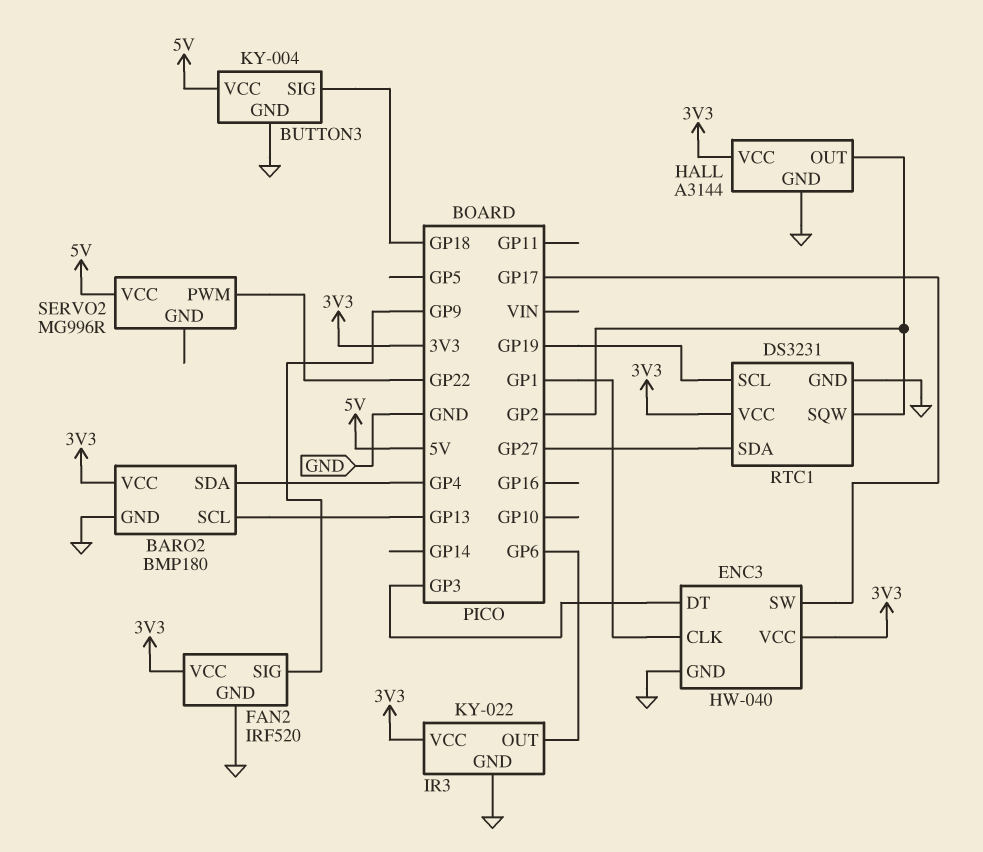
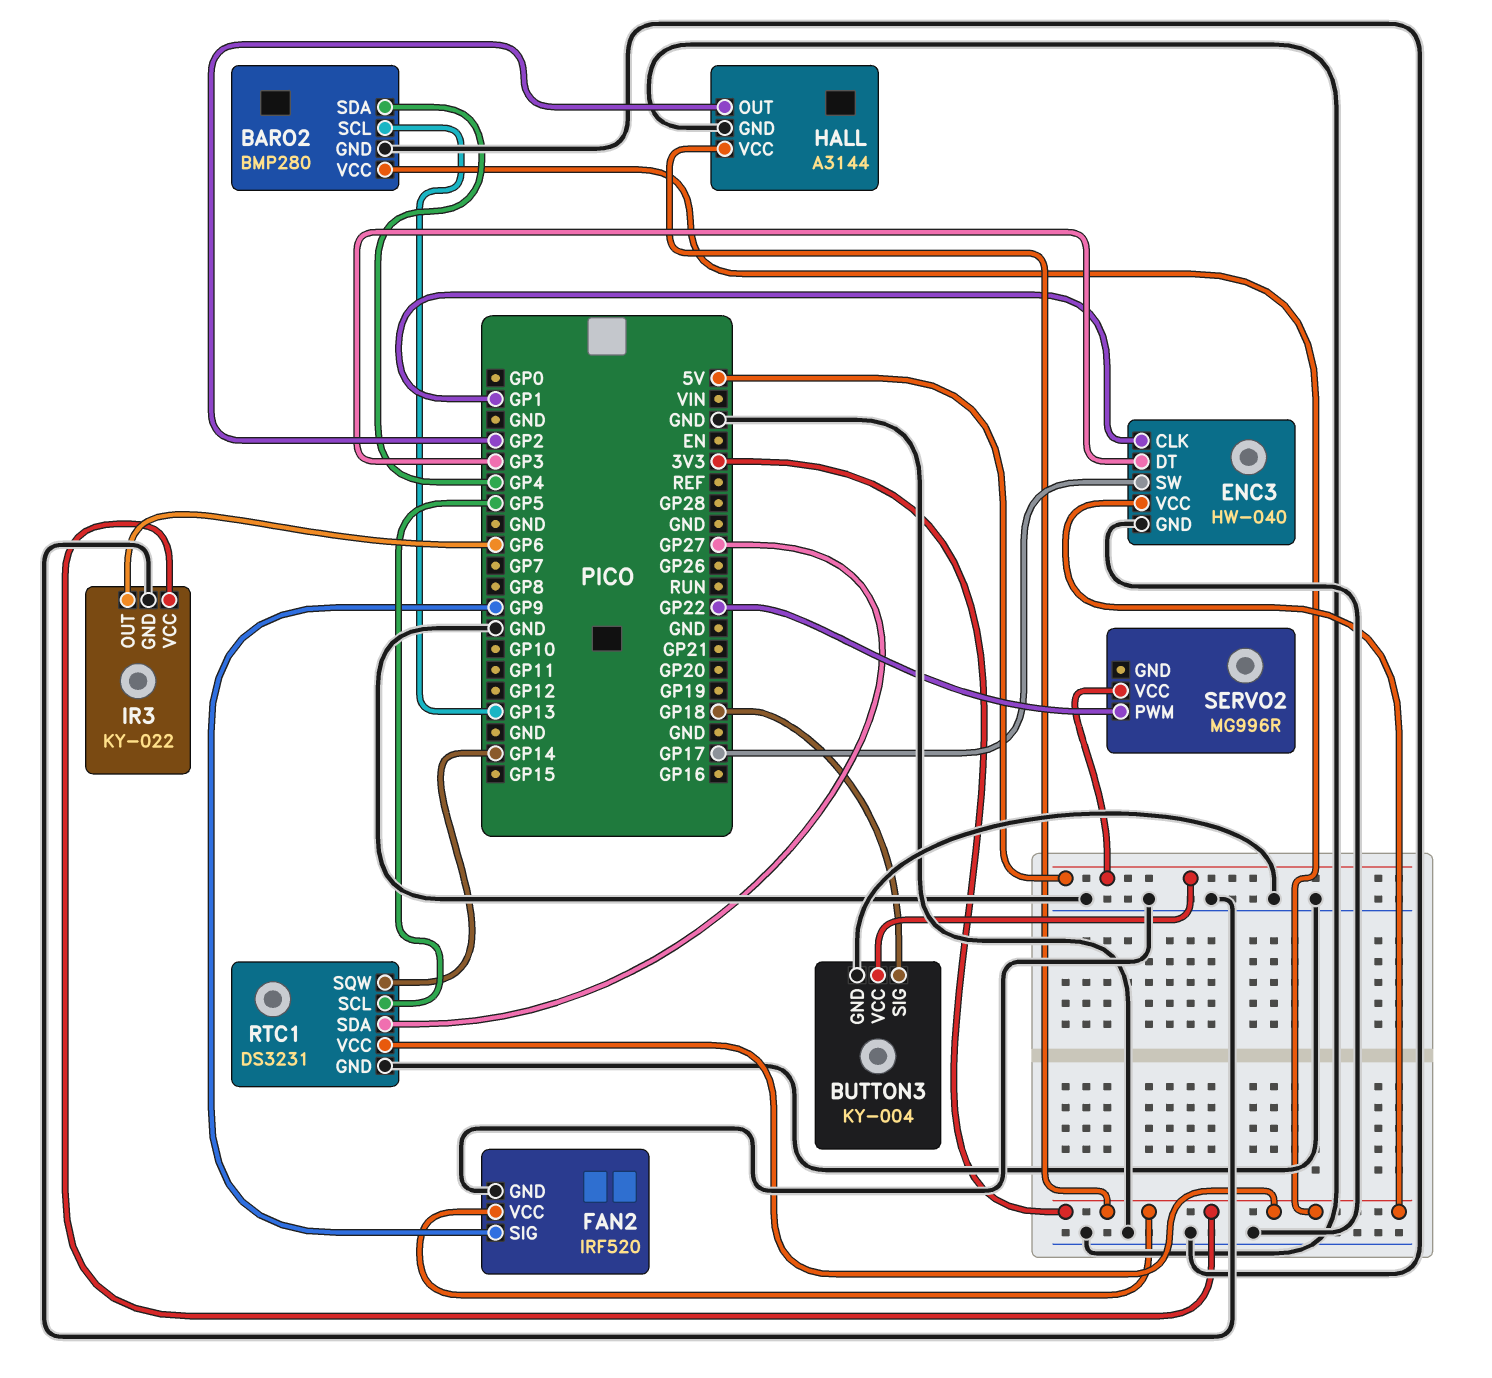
BARO2: BMP180 -> BMP280
RTC1 pin SCL: GP19 -> GP5
RTC1 pin SQW: GP2 -> GP14

